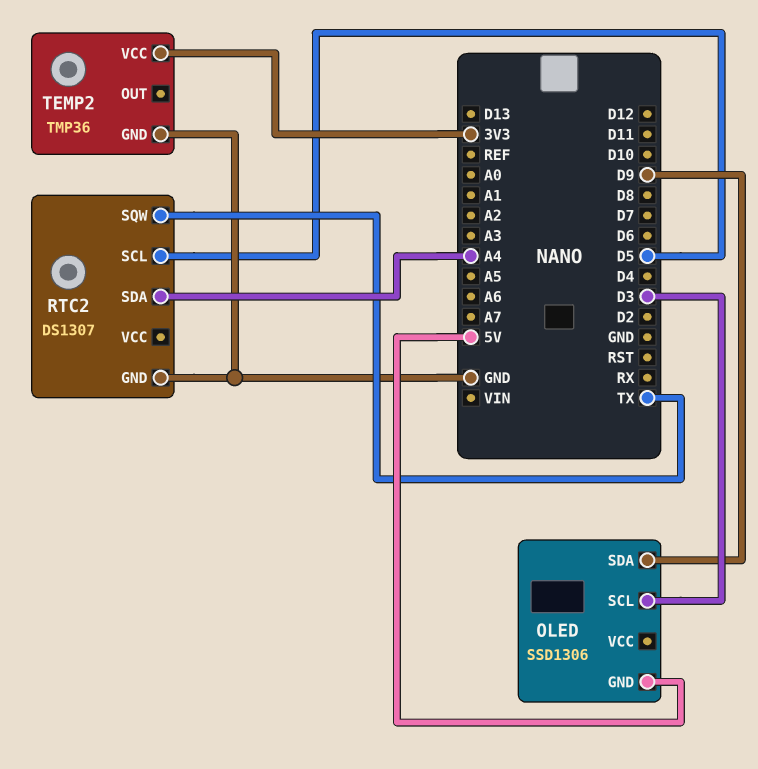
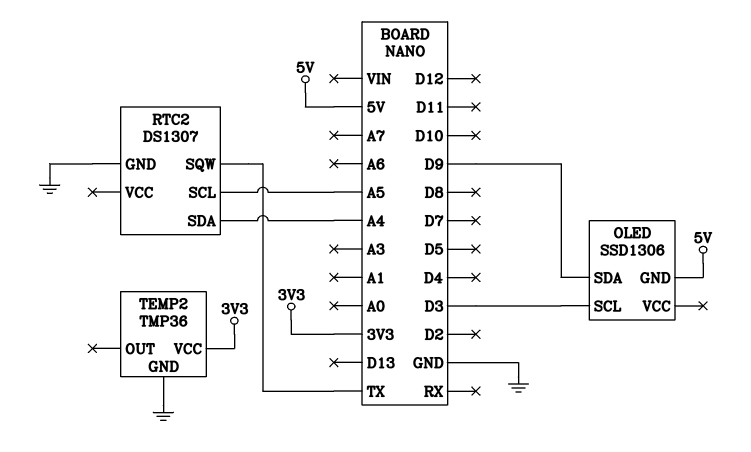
RTC2 pin SCL: D5 -> A5

